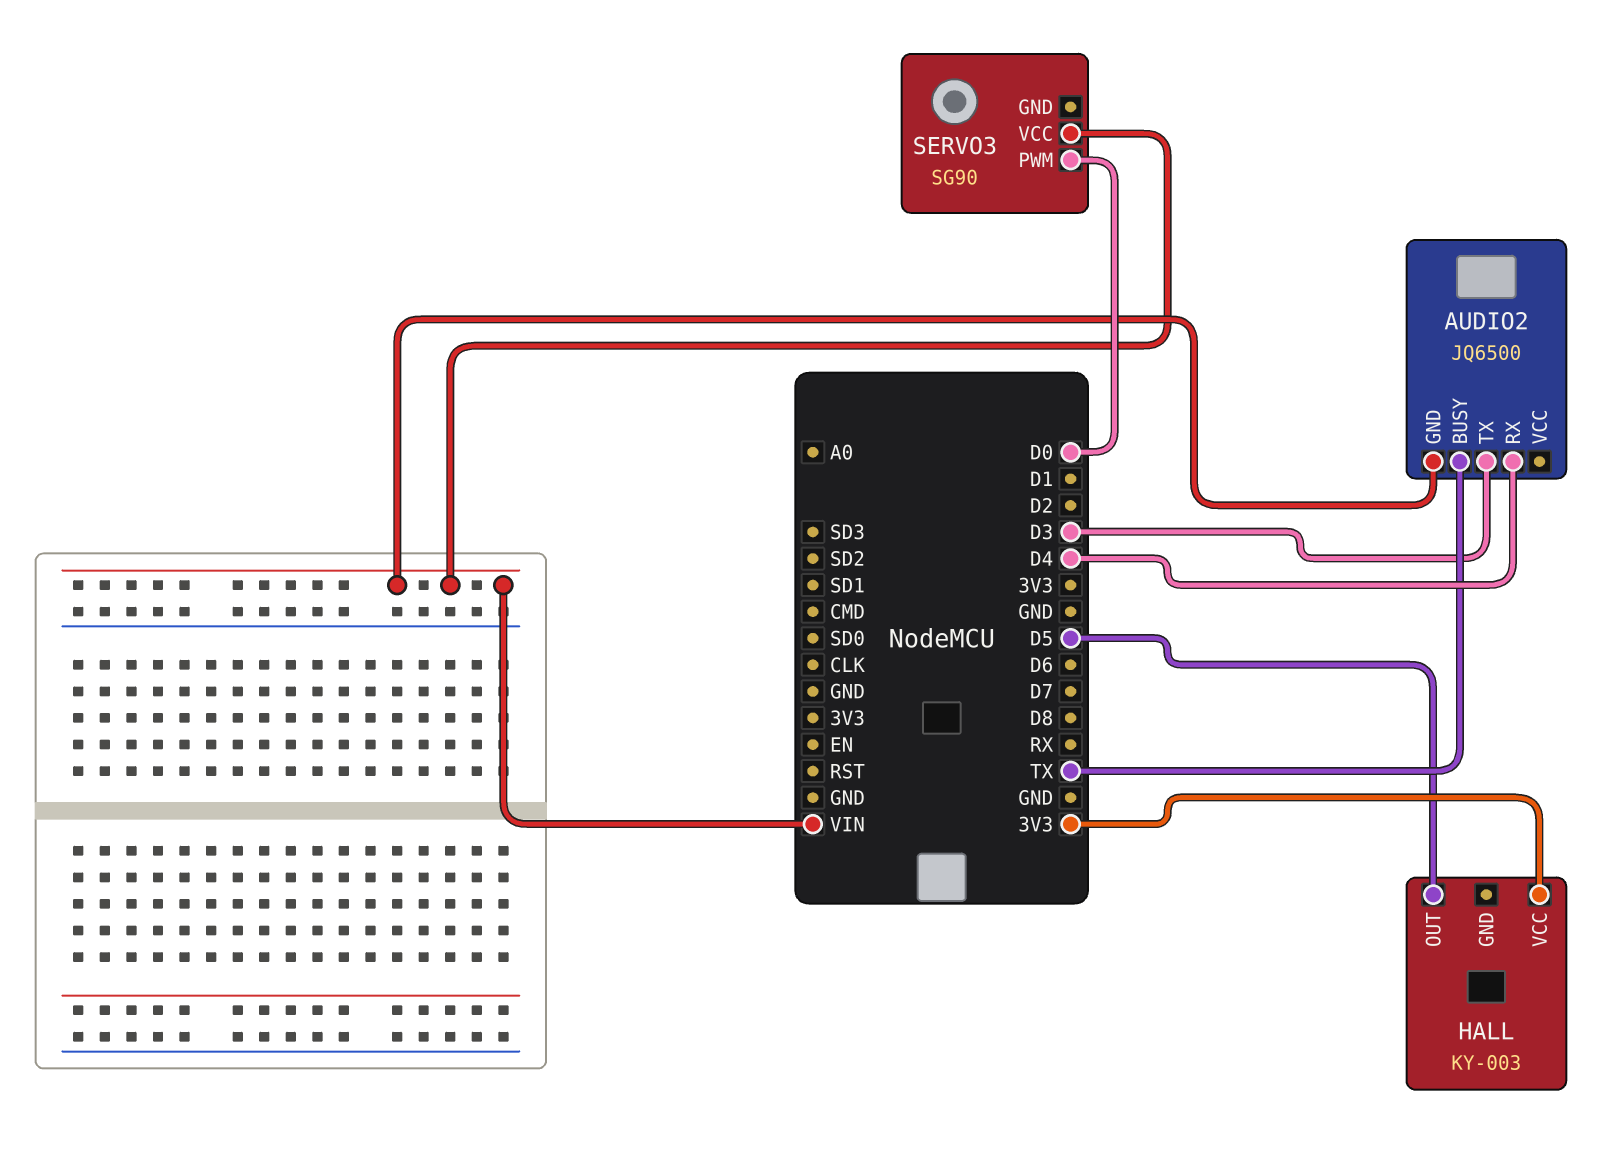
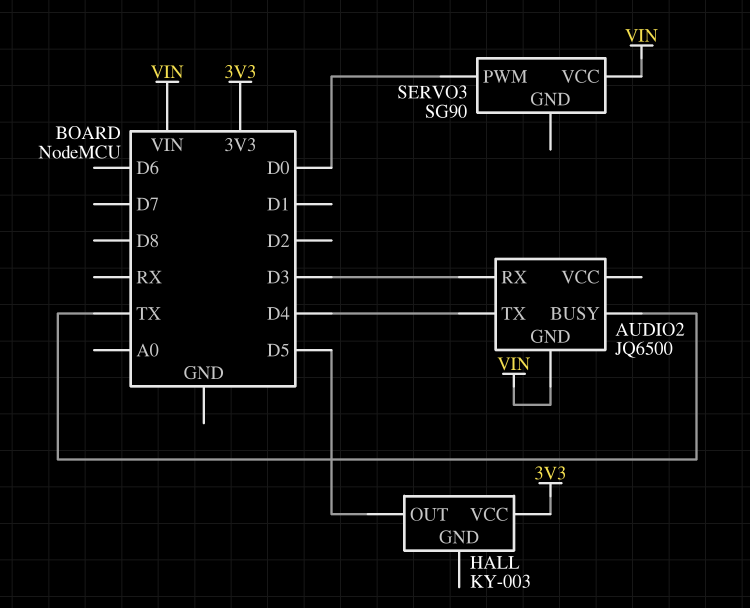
AUDIO2 pin RX: D4 -> D3
AUDIO2 pin TX: D3 -> D4

